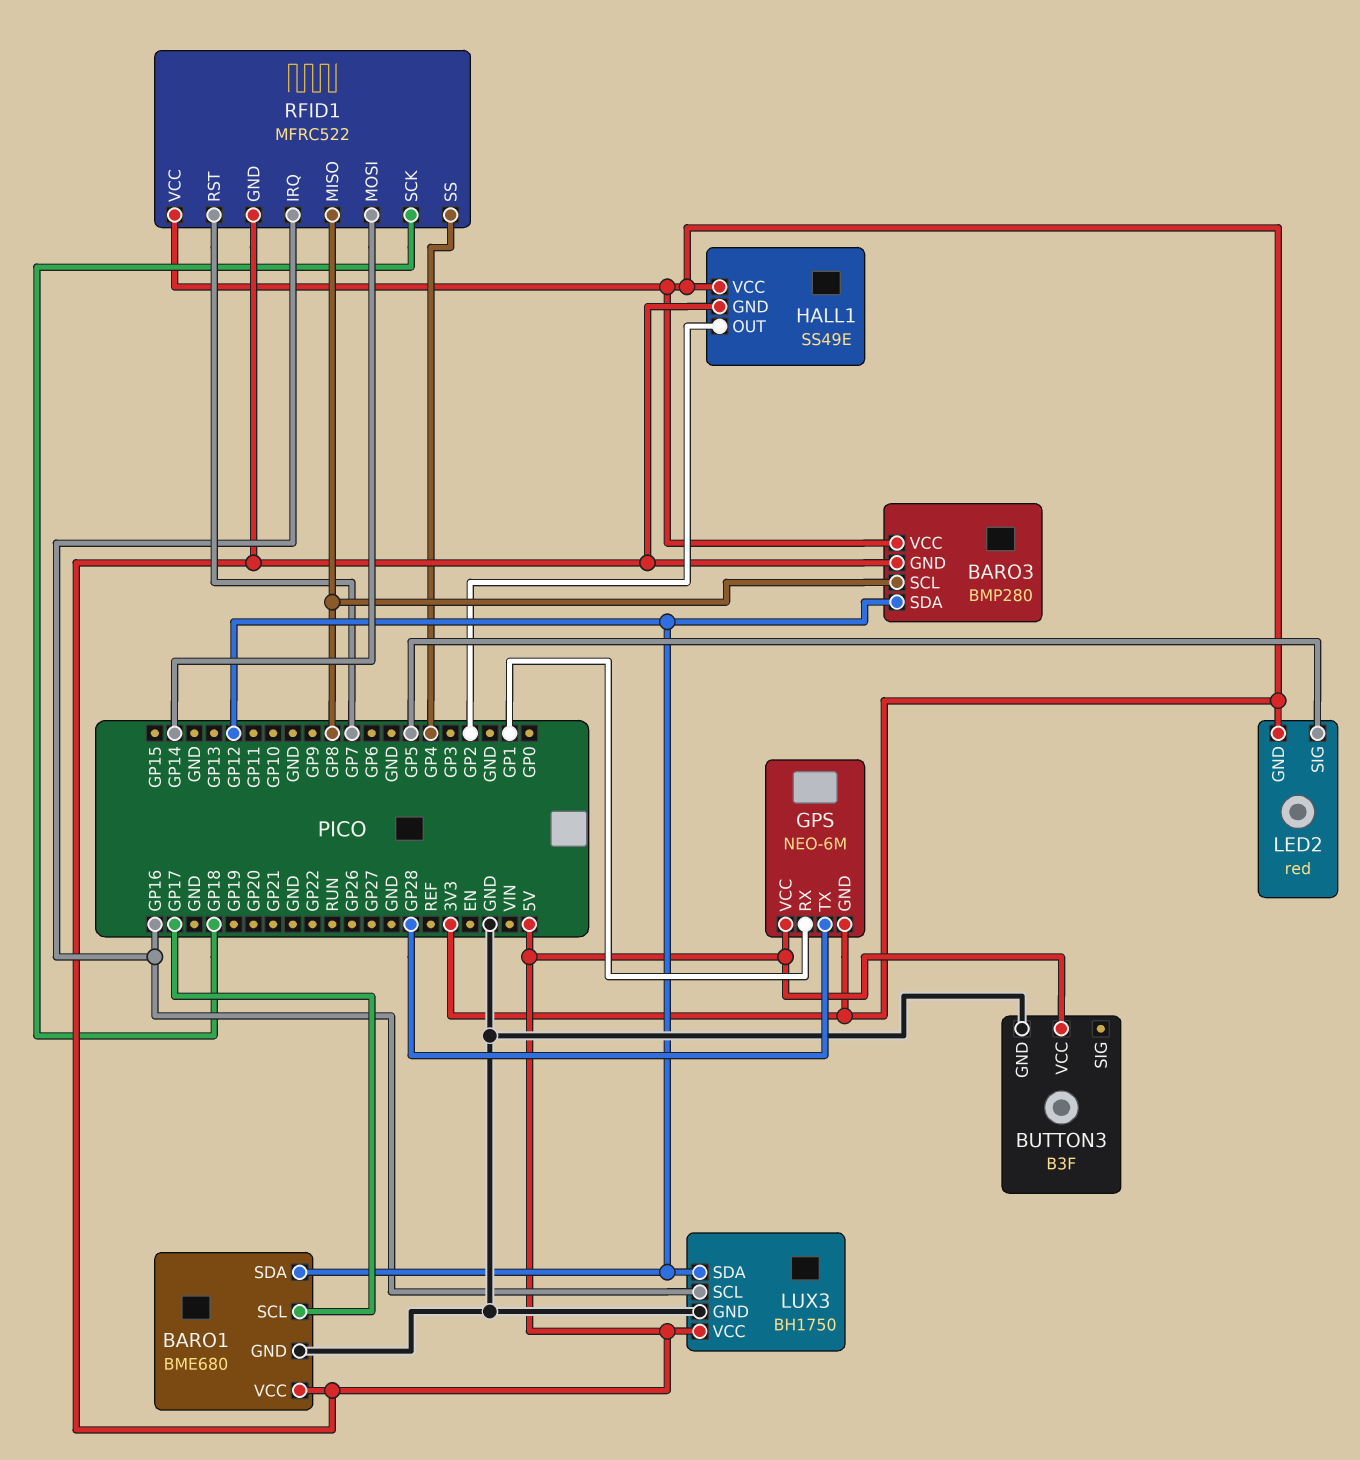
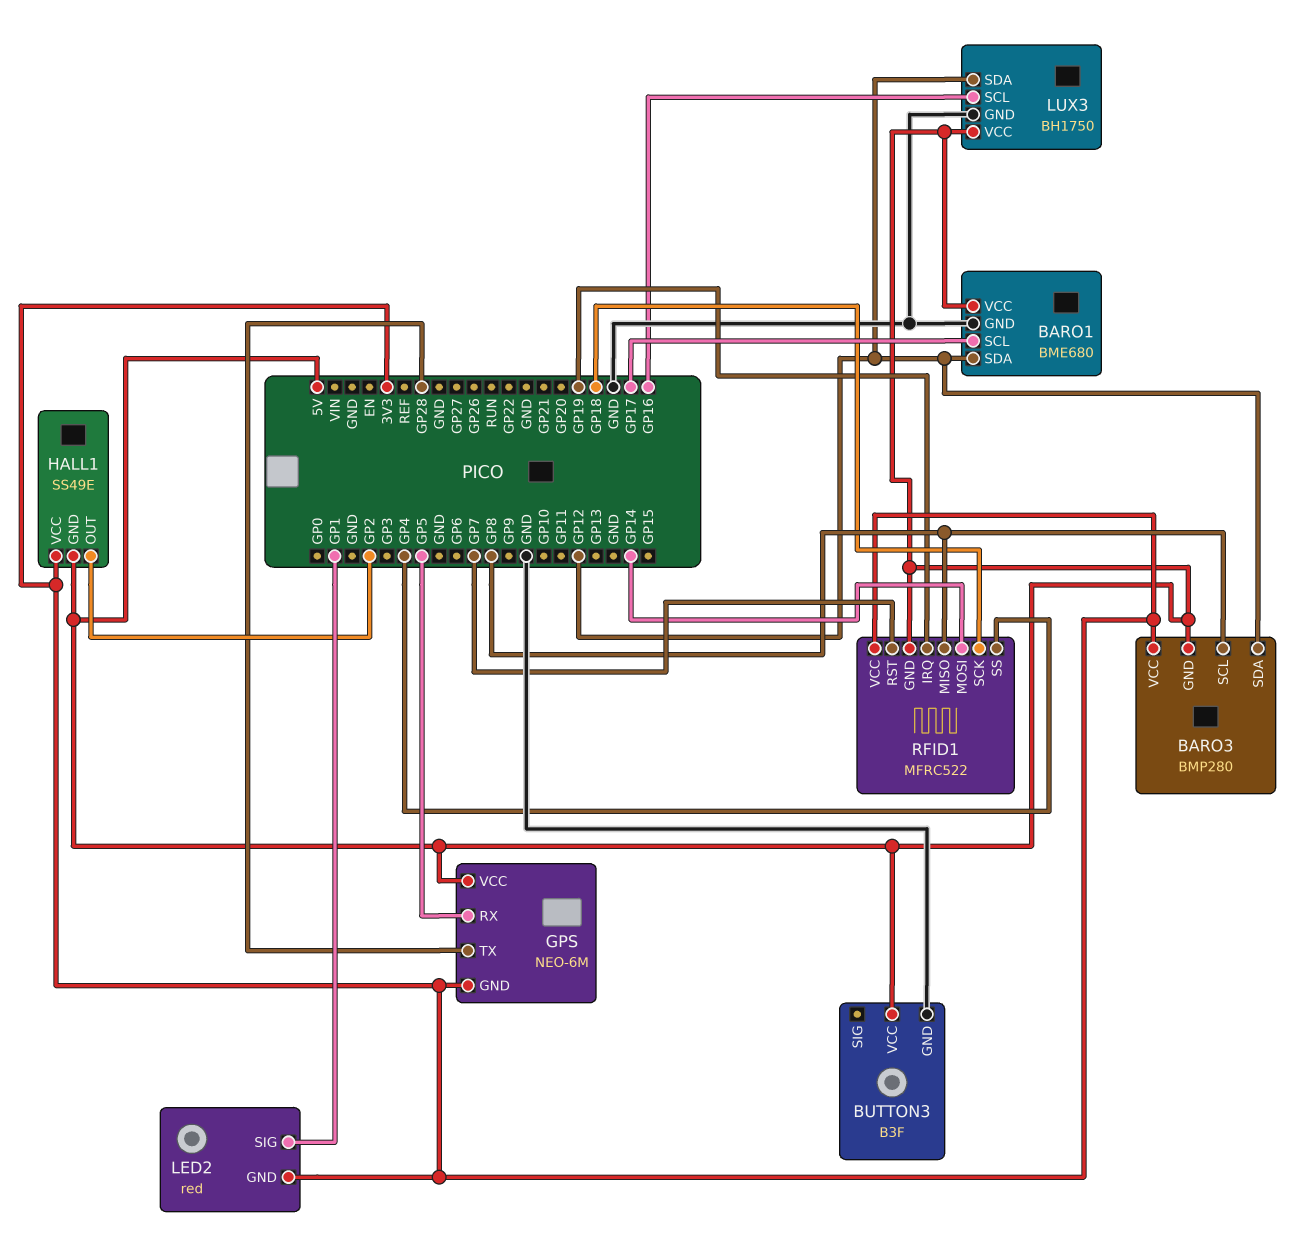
GPS pin RX: GP1 -> GP5
LED2 pin SIG: GP5 -> GP1
RFID1 pin IRQ: GP16 -> GP19

